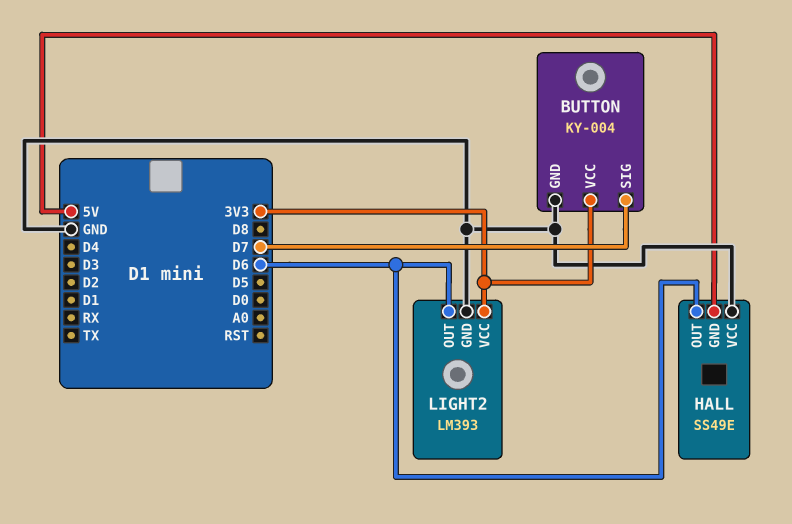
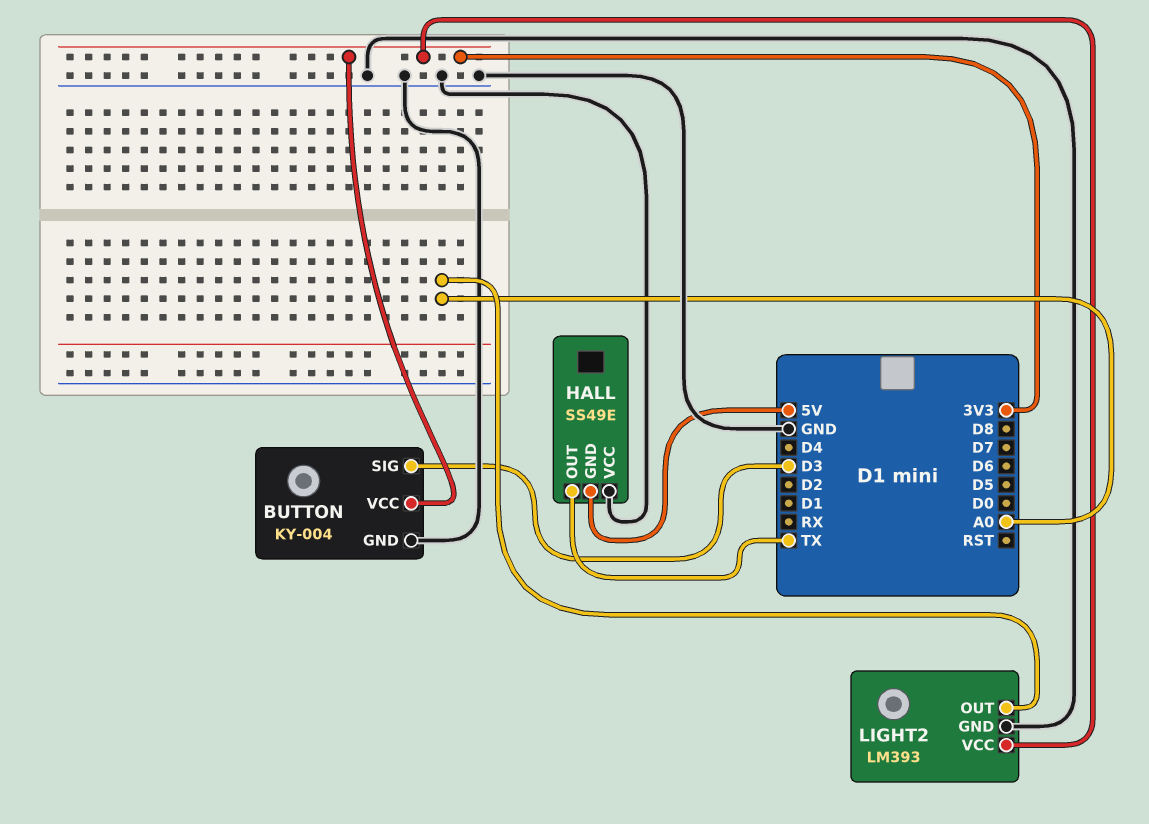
BUTTON pin SIG: D7 -> D3
HALL pin OUT: D6 -> TX
LIGHT2 pin OUT: D6 -> A0

